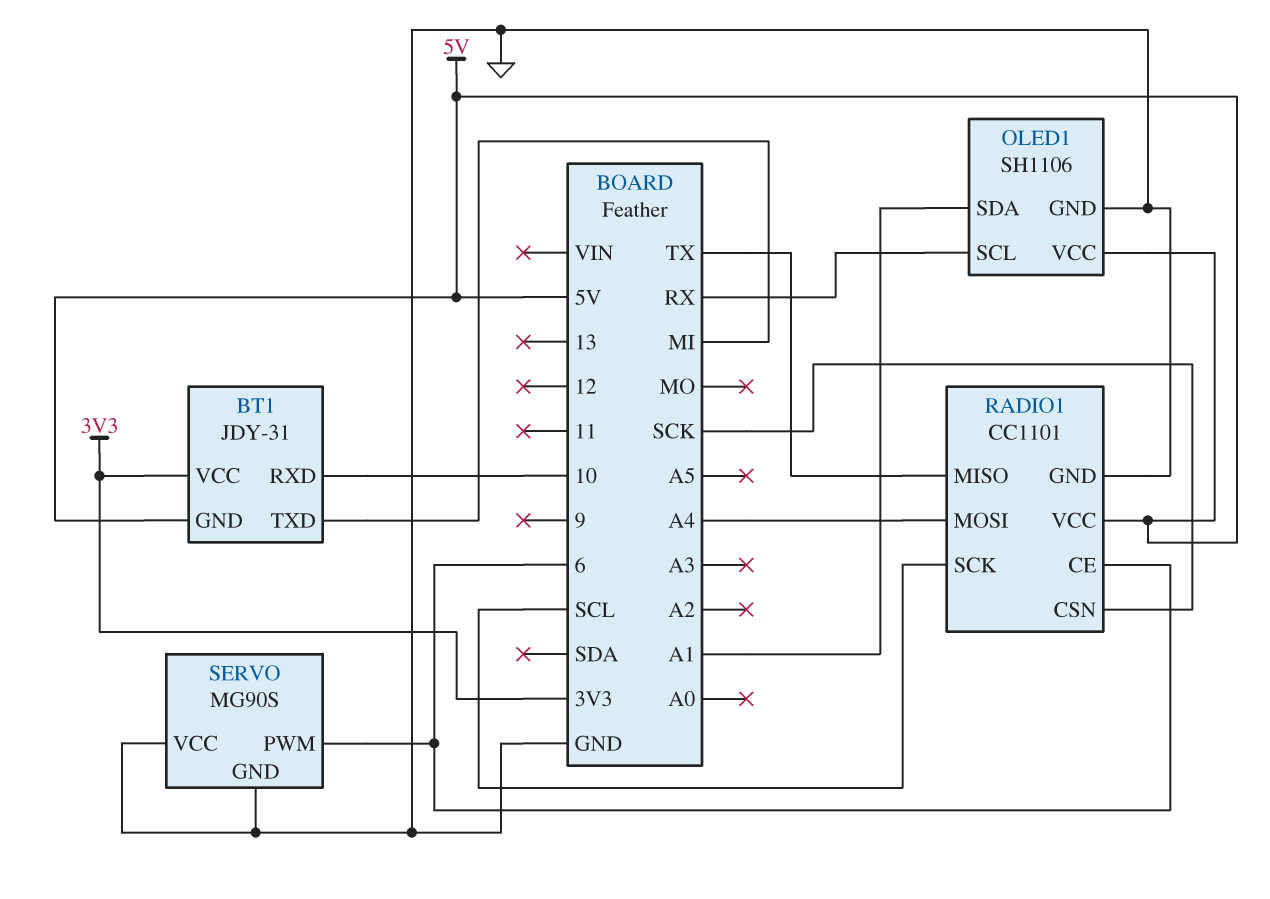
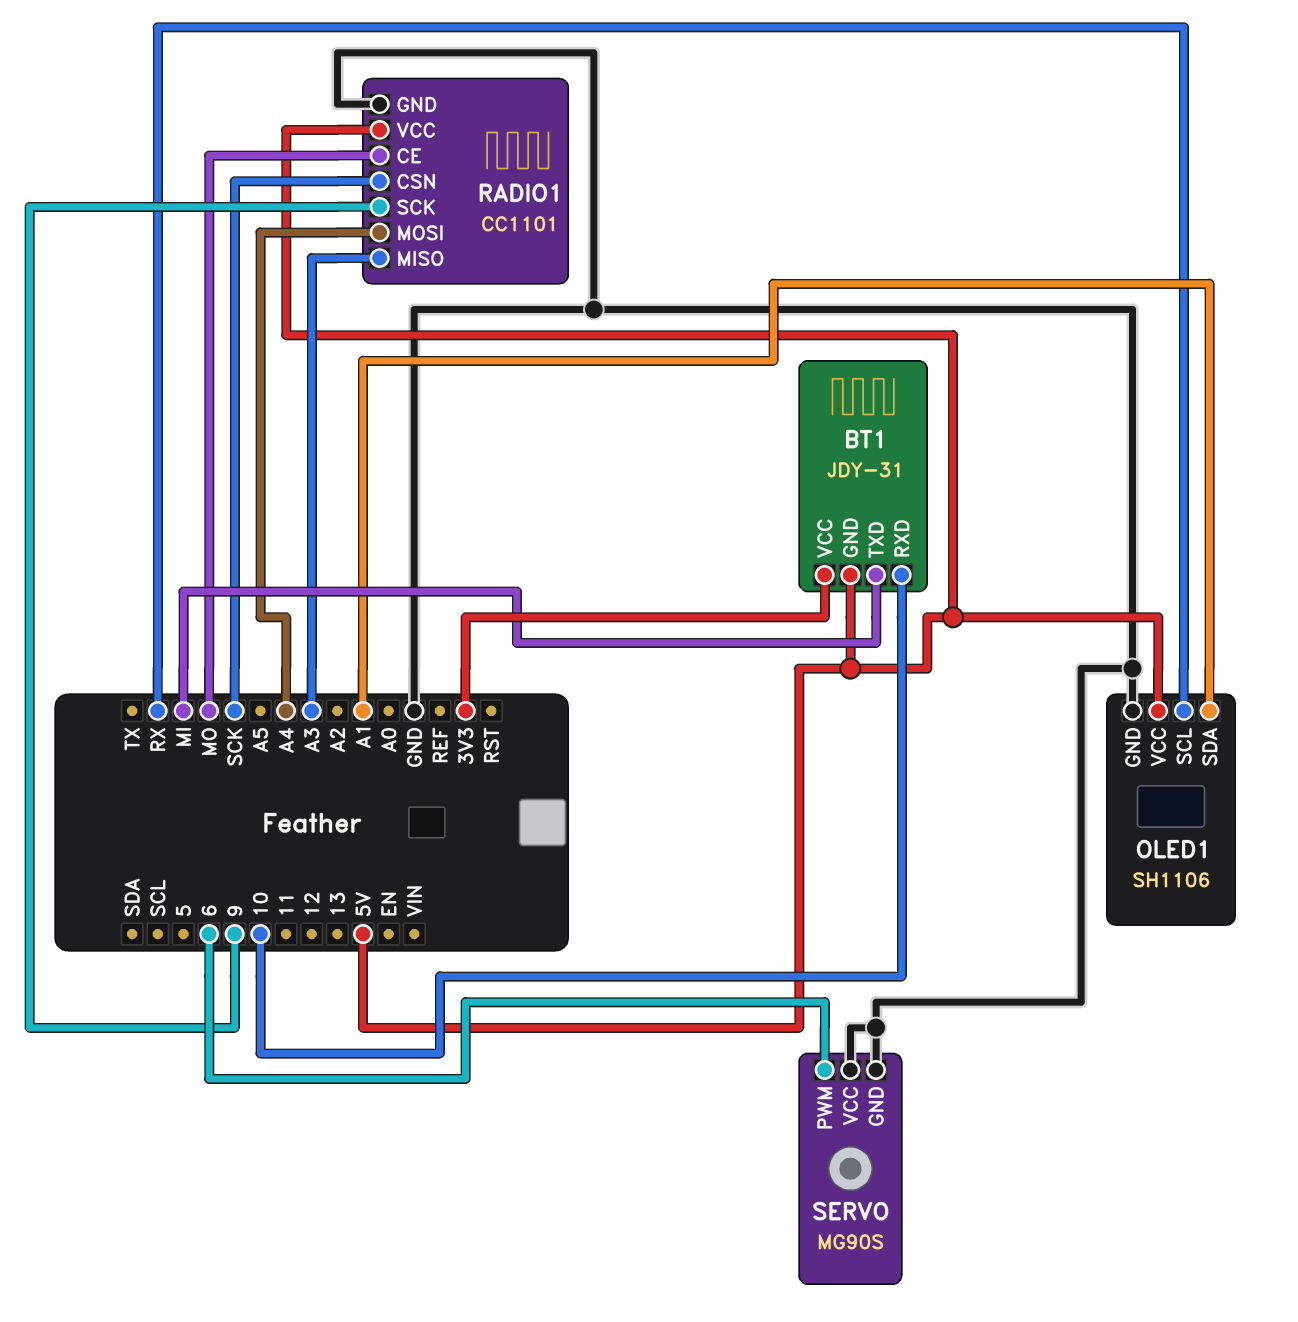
RADIO1 pin CE: 6 -> MO
RADIO1 pin MISO: TX -> A3
RADIO1 pin SCK: SCL -> 9

